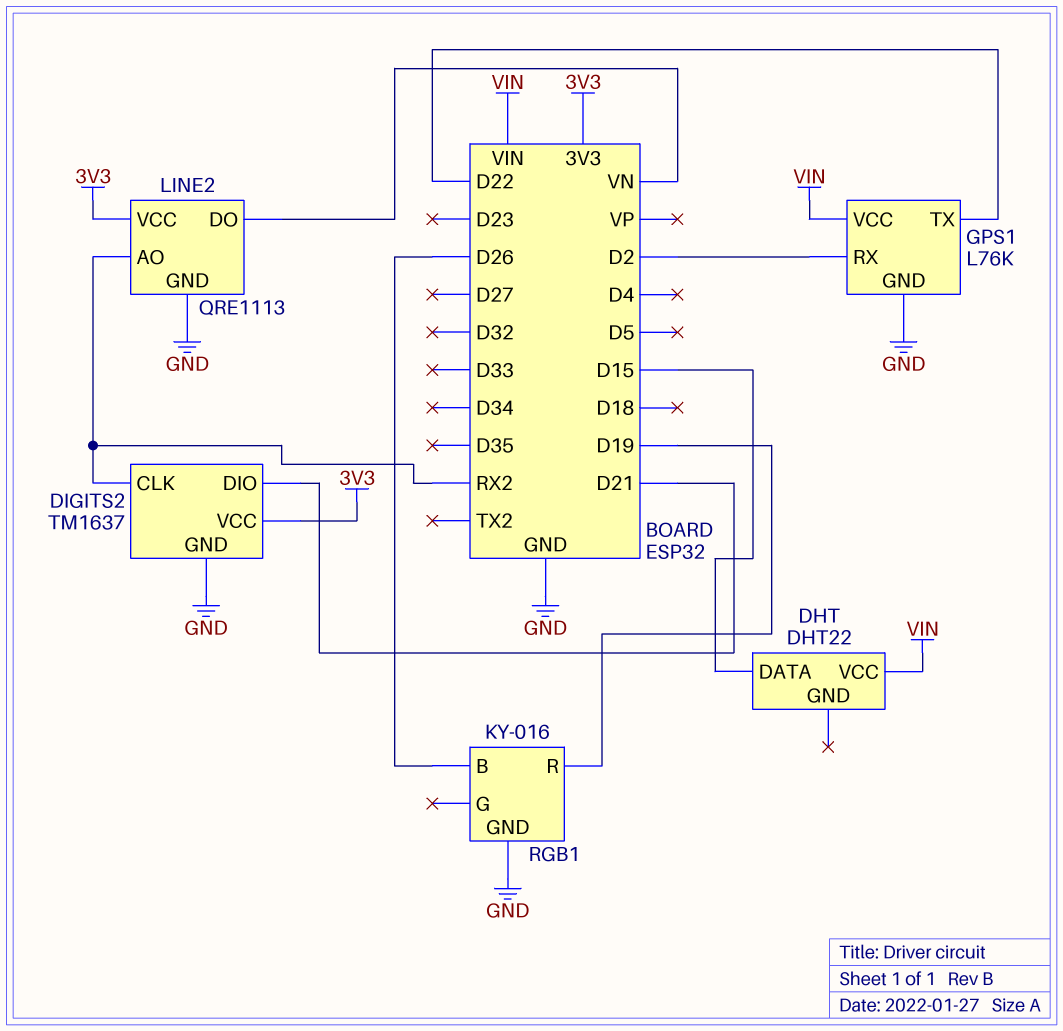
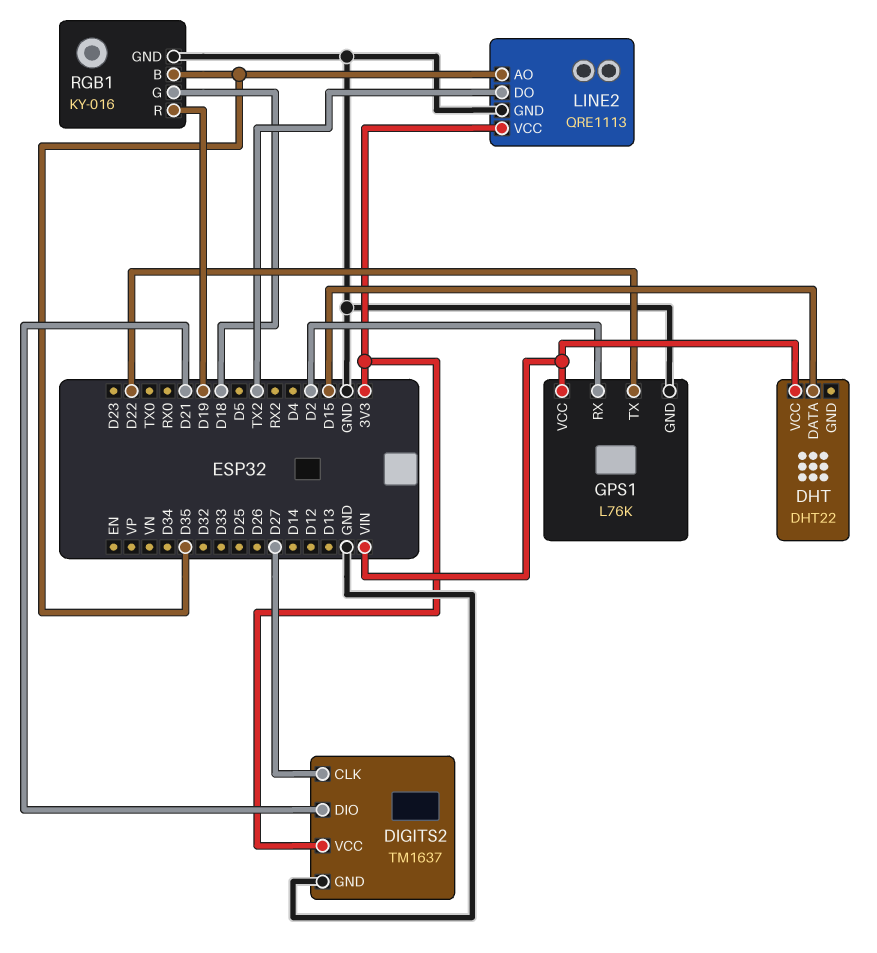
DIGITS2 pin CLK: RX2 -> D27
LINE2 pin AO: RX2 -> D35
LINE2 pin DO: VN -> TX2
RGB1 pin B: D26 -> D35
RGB1 pin G: none -> D18

